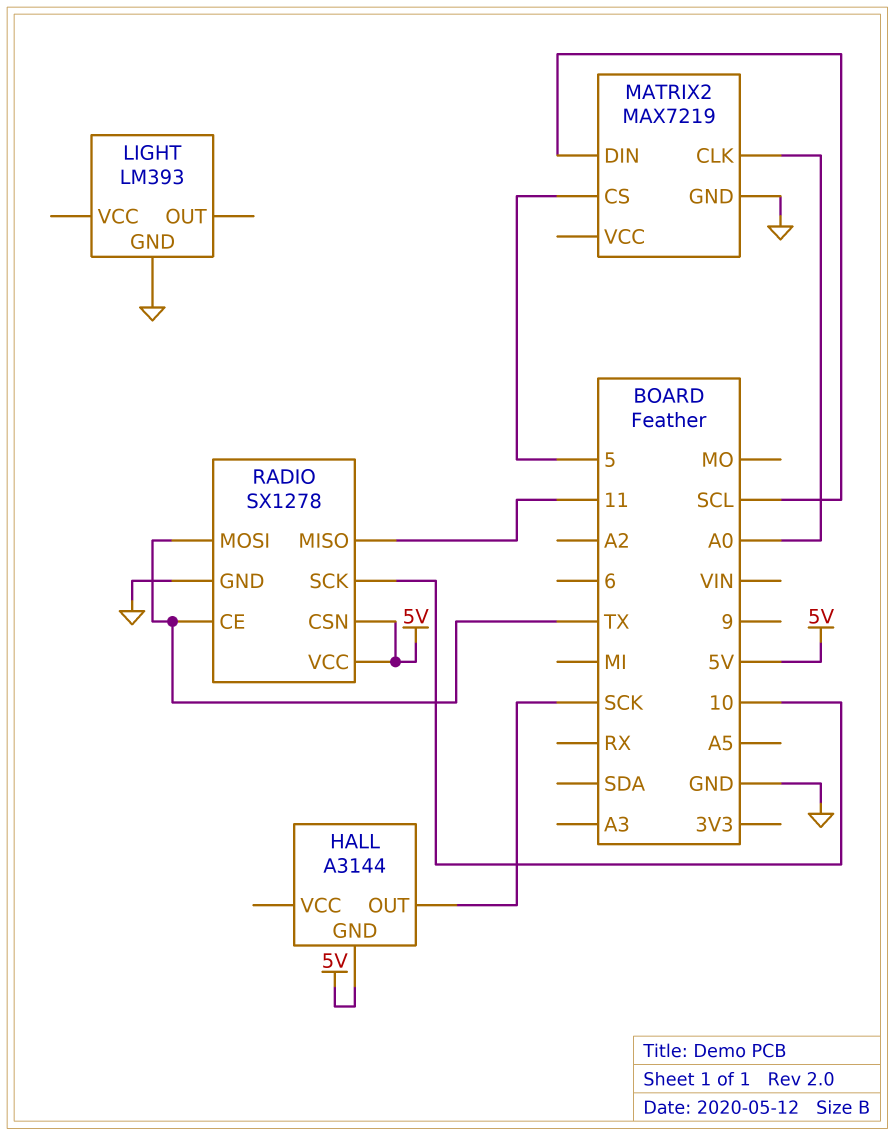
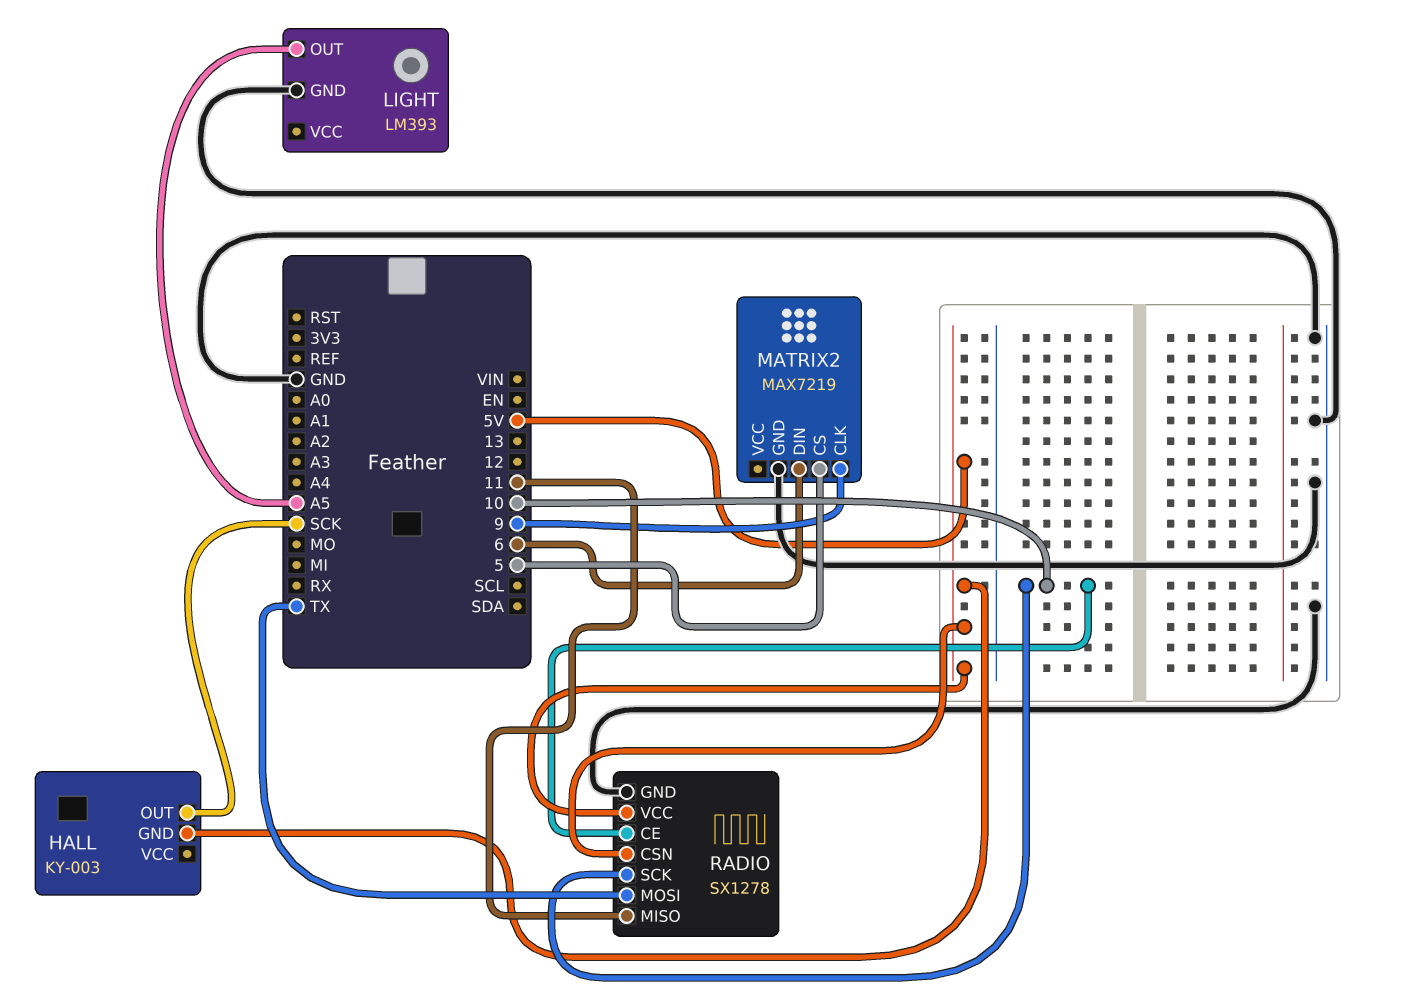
HALL: A3144 -> KY-003
LIGHT pin OUT: none -> A5
MATRIX2 pin CLK: A0 -> 9
MATRIX2 pin DIN: SCL -> 6
RADIO pin CE: TX -> 10

